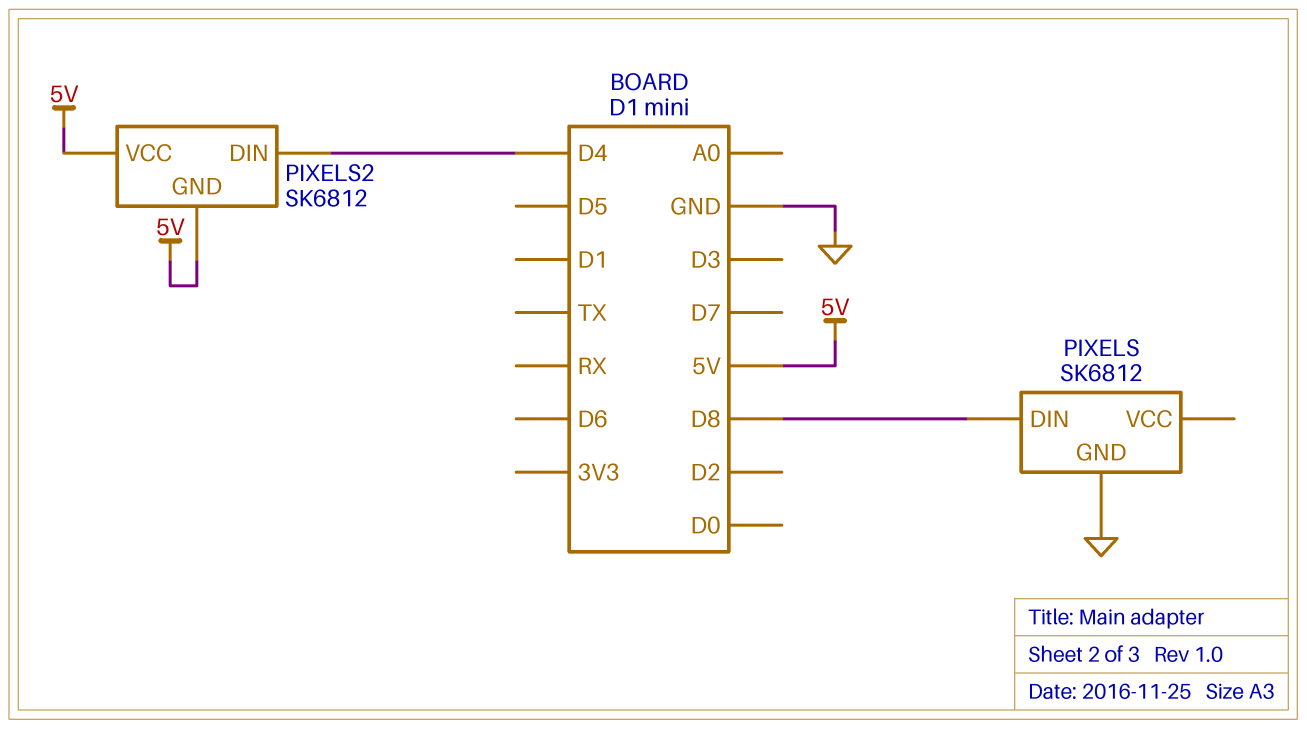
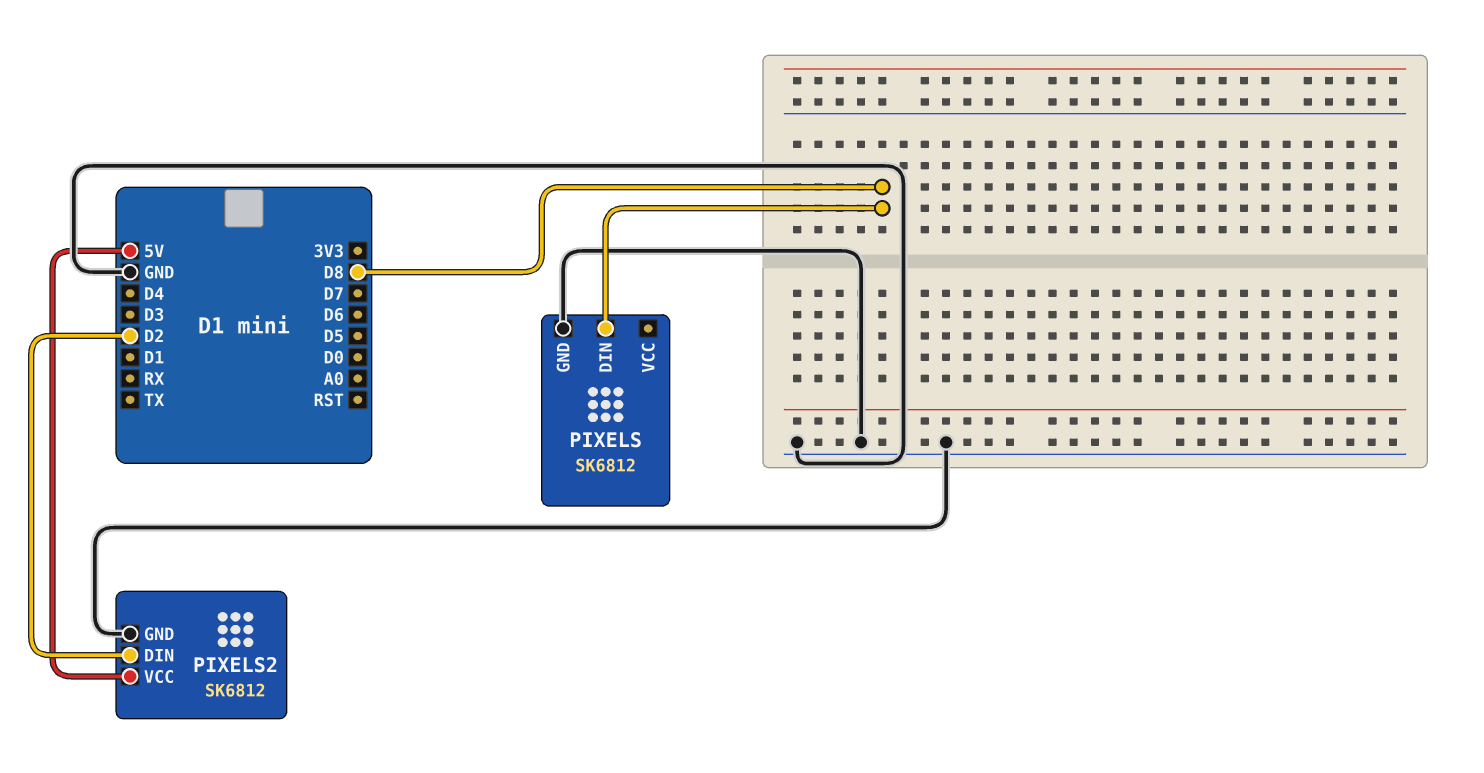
PIXELS2 pin DIN: D4 -> D2
PIXELS2 pin GND: 5V -> GND

